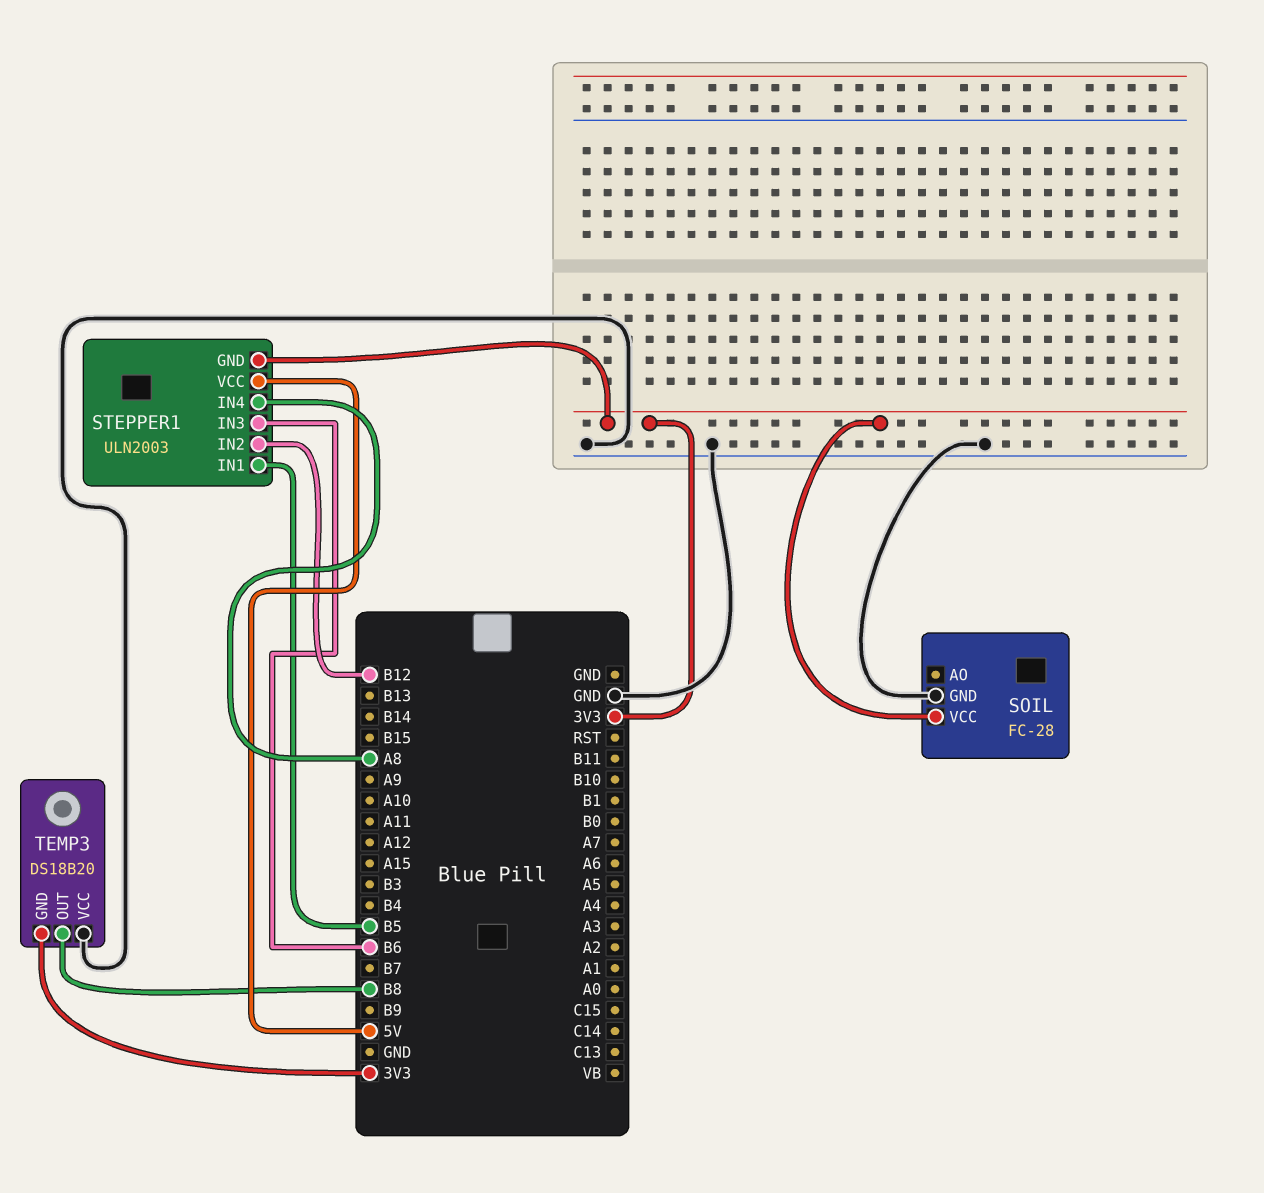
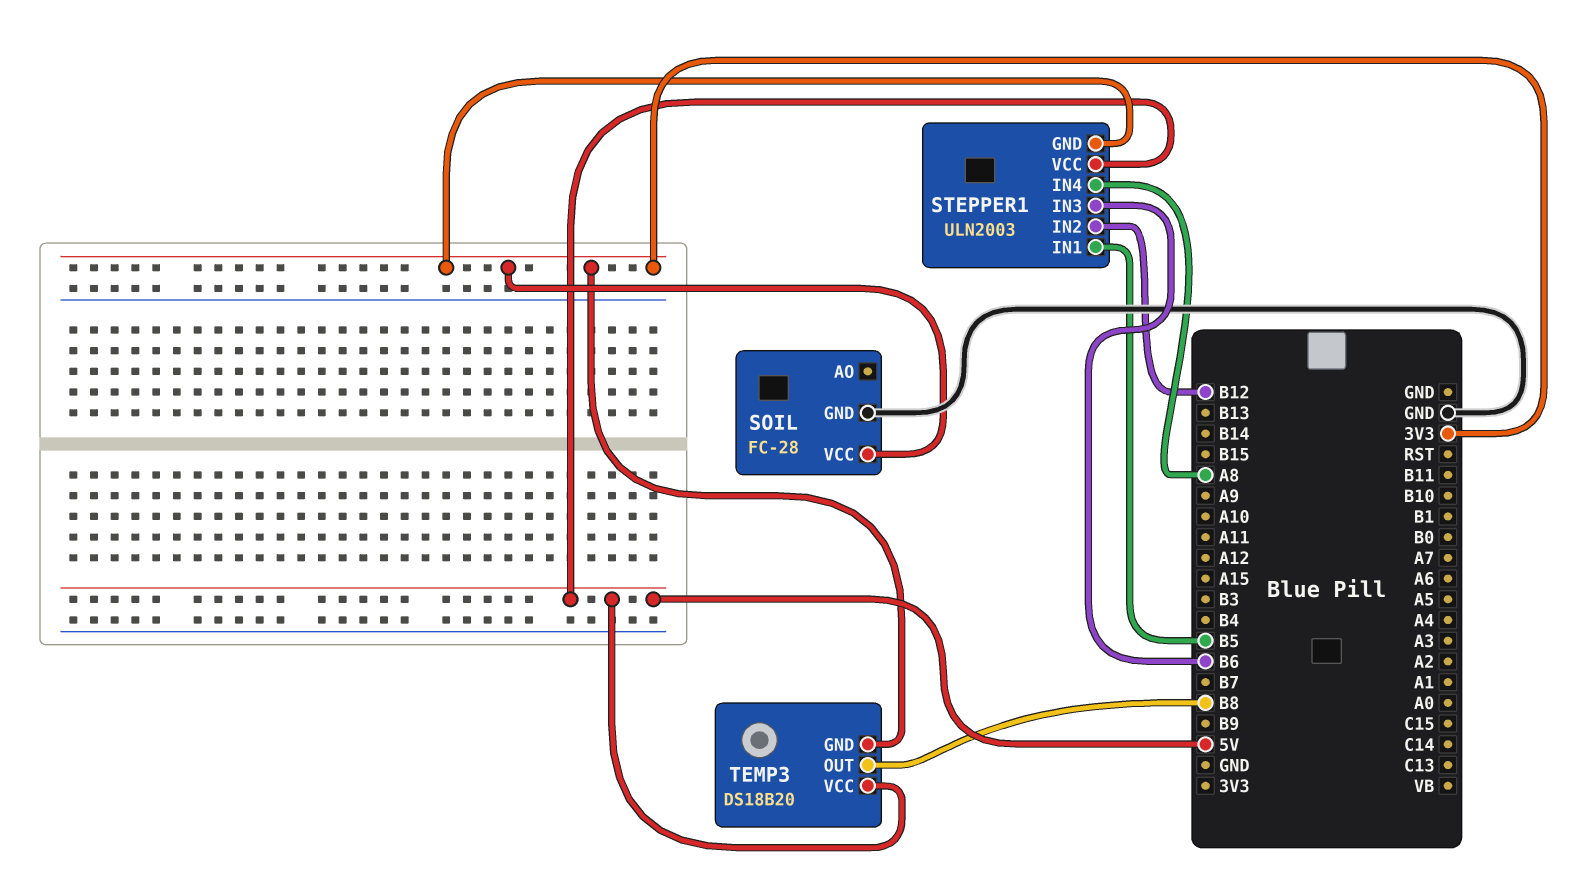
TEMP3 pin VCC: GND -> 5V

